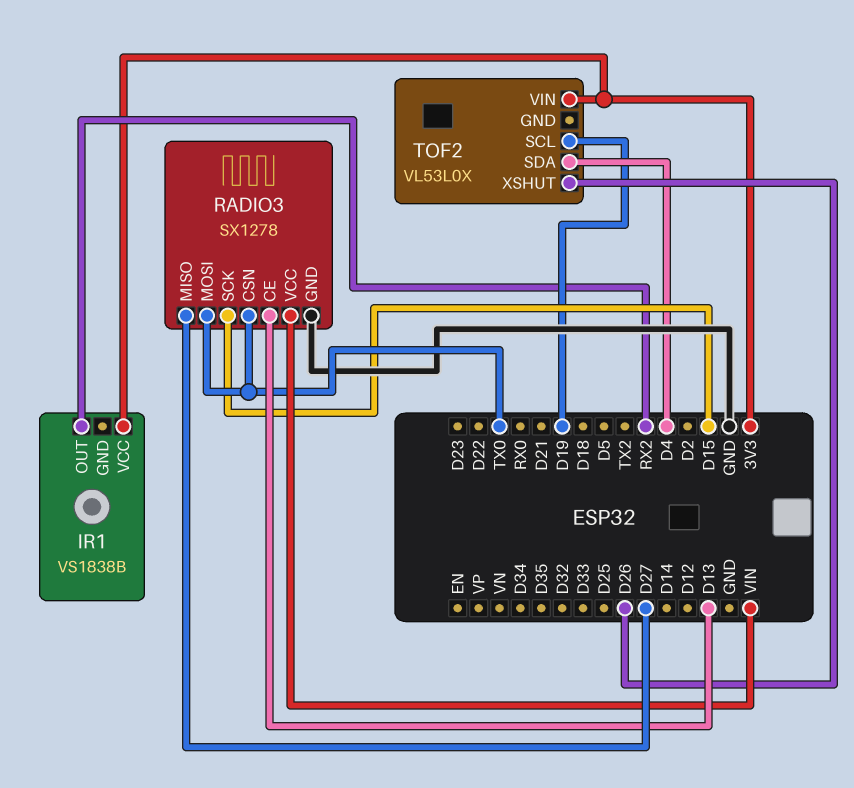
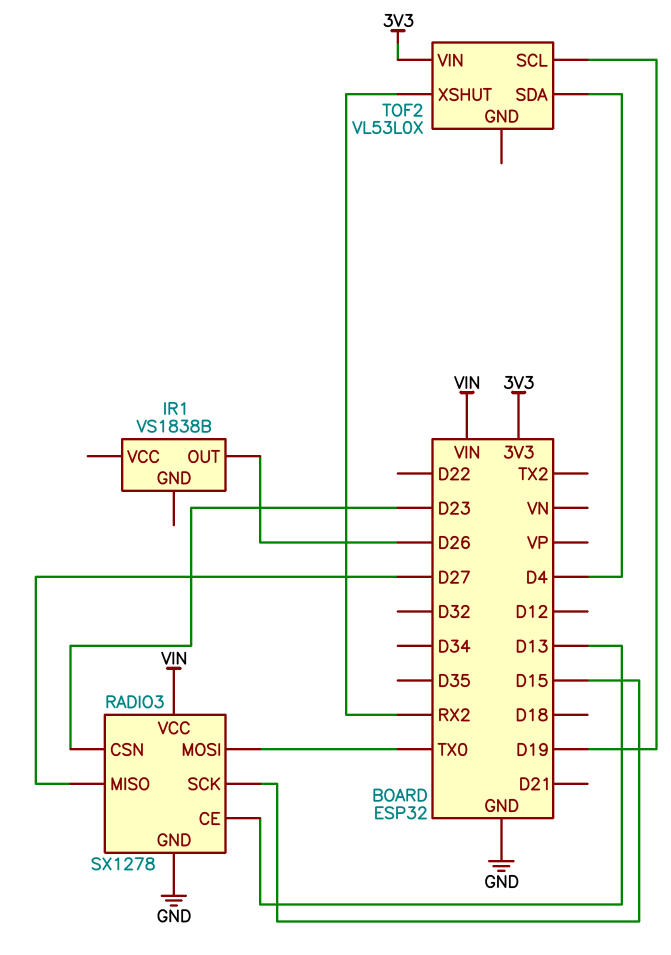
IR1 pin OUT: RX2 -> D26
IR1 pin VCC: 3V3 -> none
RADIO3 pin CSN: TX0 -> D23
TOF2 pin XSHUT: D26 -> RX2

